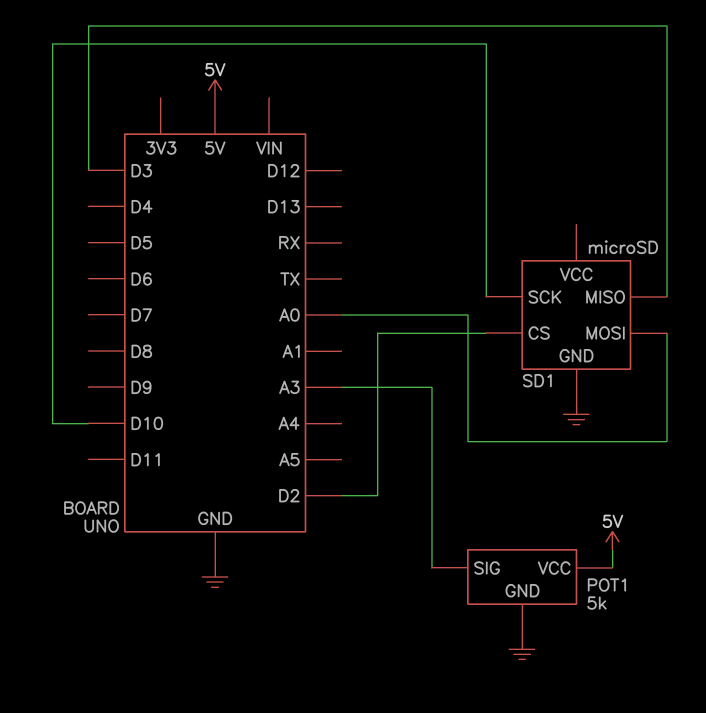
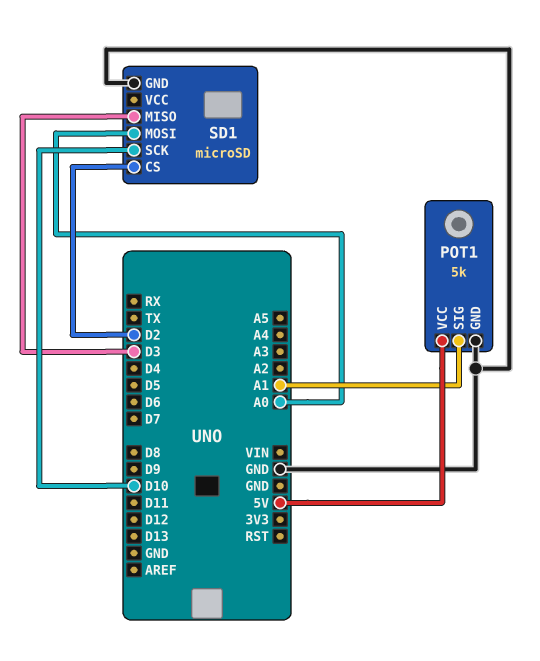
POT1 pin SIG: A3 -> A1

